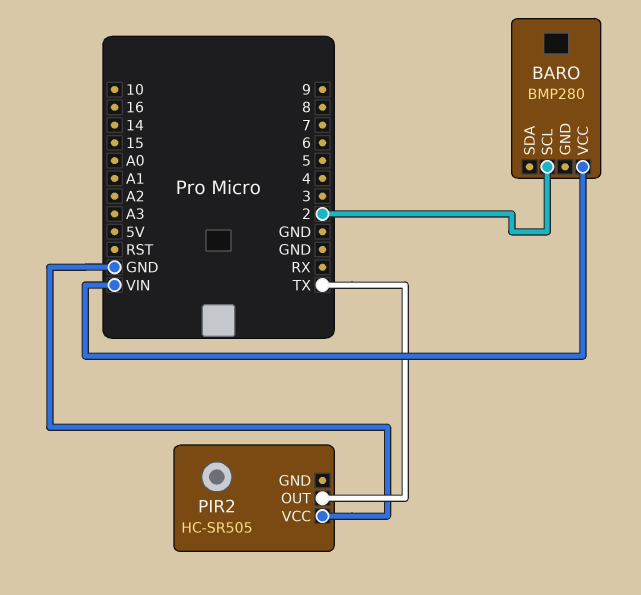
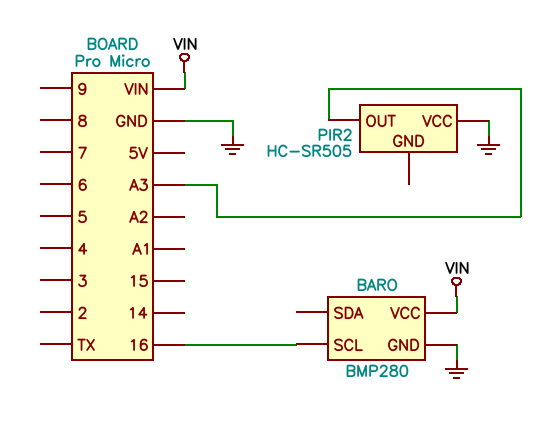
BARO pin GND: none -> GND
BARO pin SCL: 2 -> 16
PIR2 pin OUT: TX -> A3

